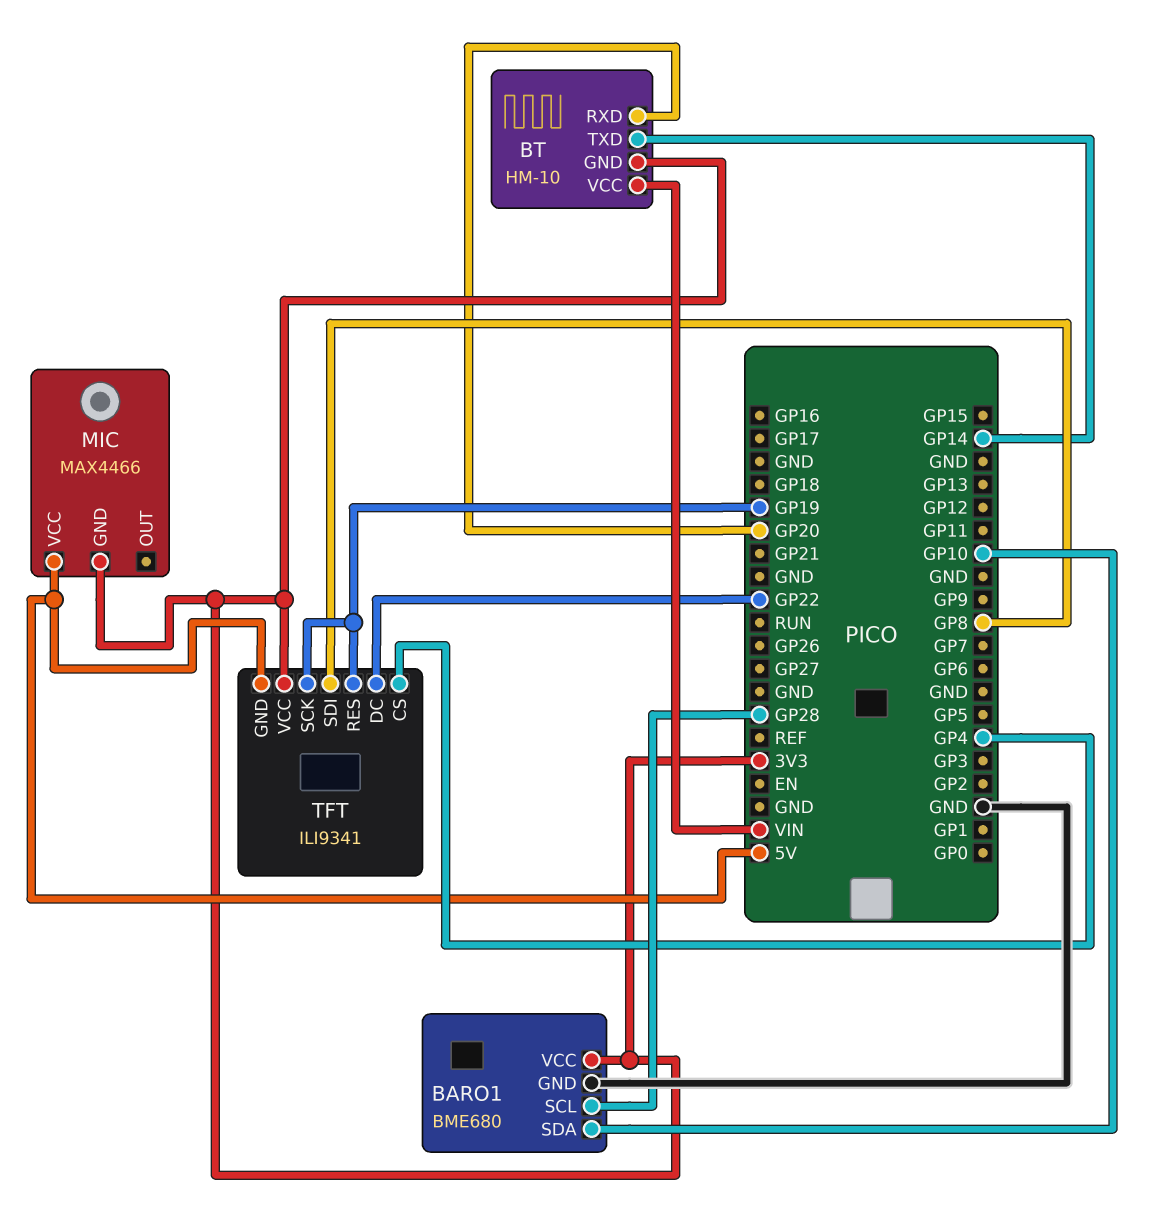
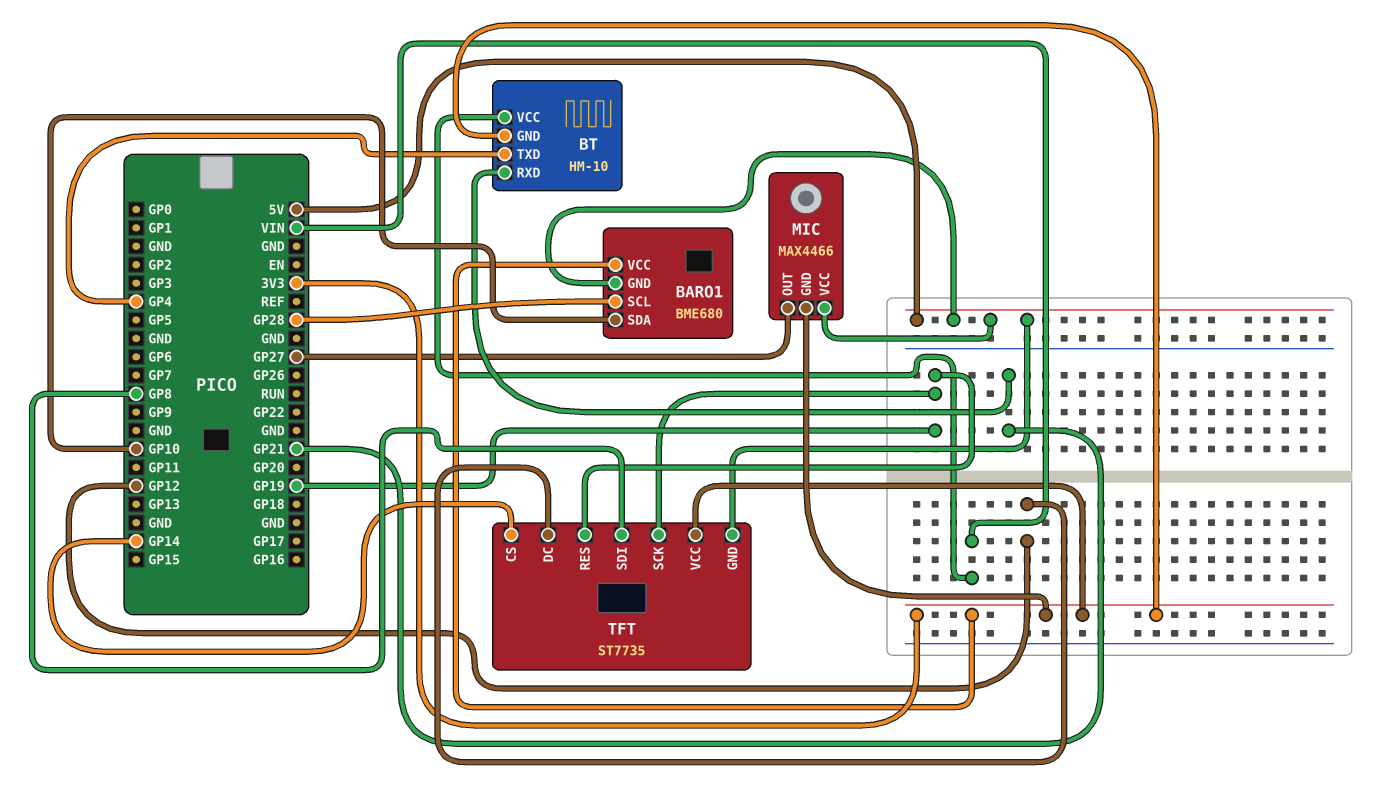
BARO1 pin GND: GND -> 5V
BT pin RXD: GP20 -> GP21
BT pin TXD: GP14 -> GP4
MIC pin OUT: none -> GP27
TFT: ILI9341 -> ST7735
TFT pin CS: GP4 -> GP14
TFT pin DC: GP22 -> GP12

